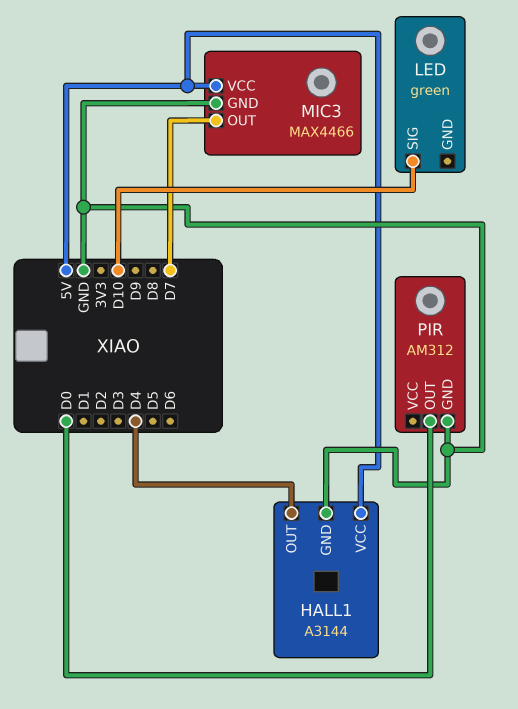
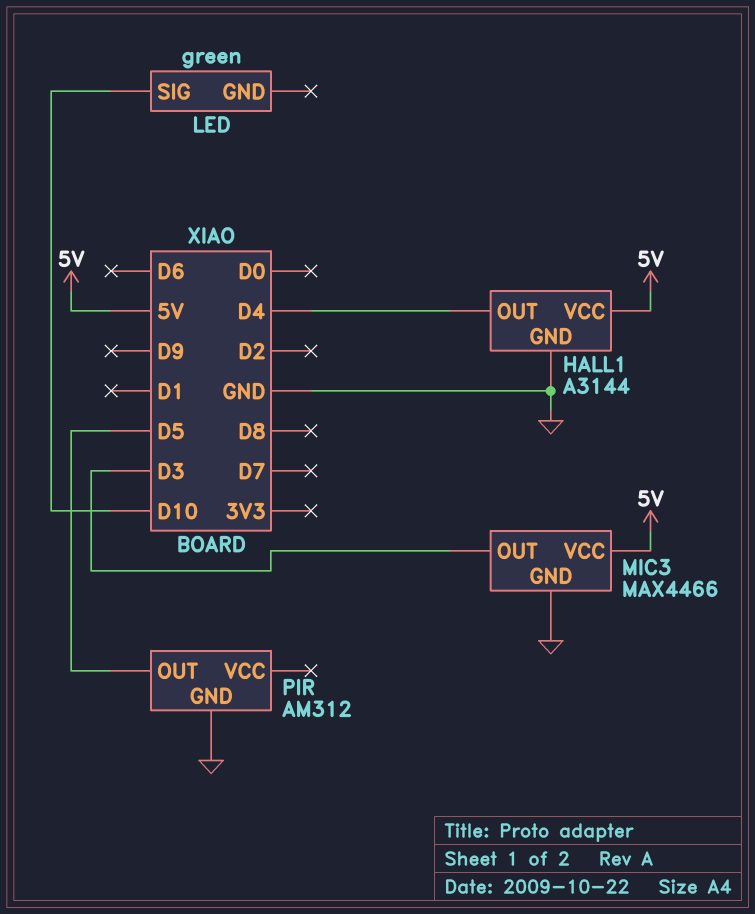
MIC3 pin OUT: D7 -> D3
PIR pin OUT: D0 -> D5

